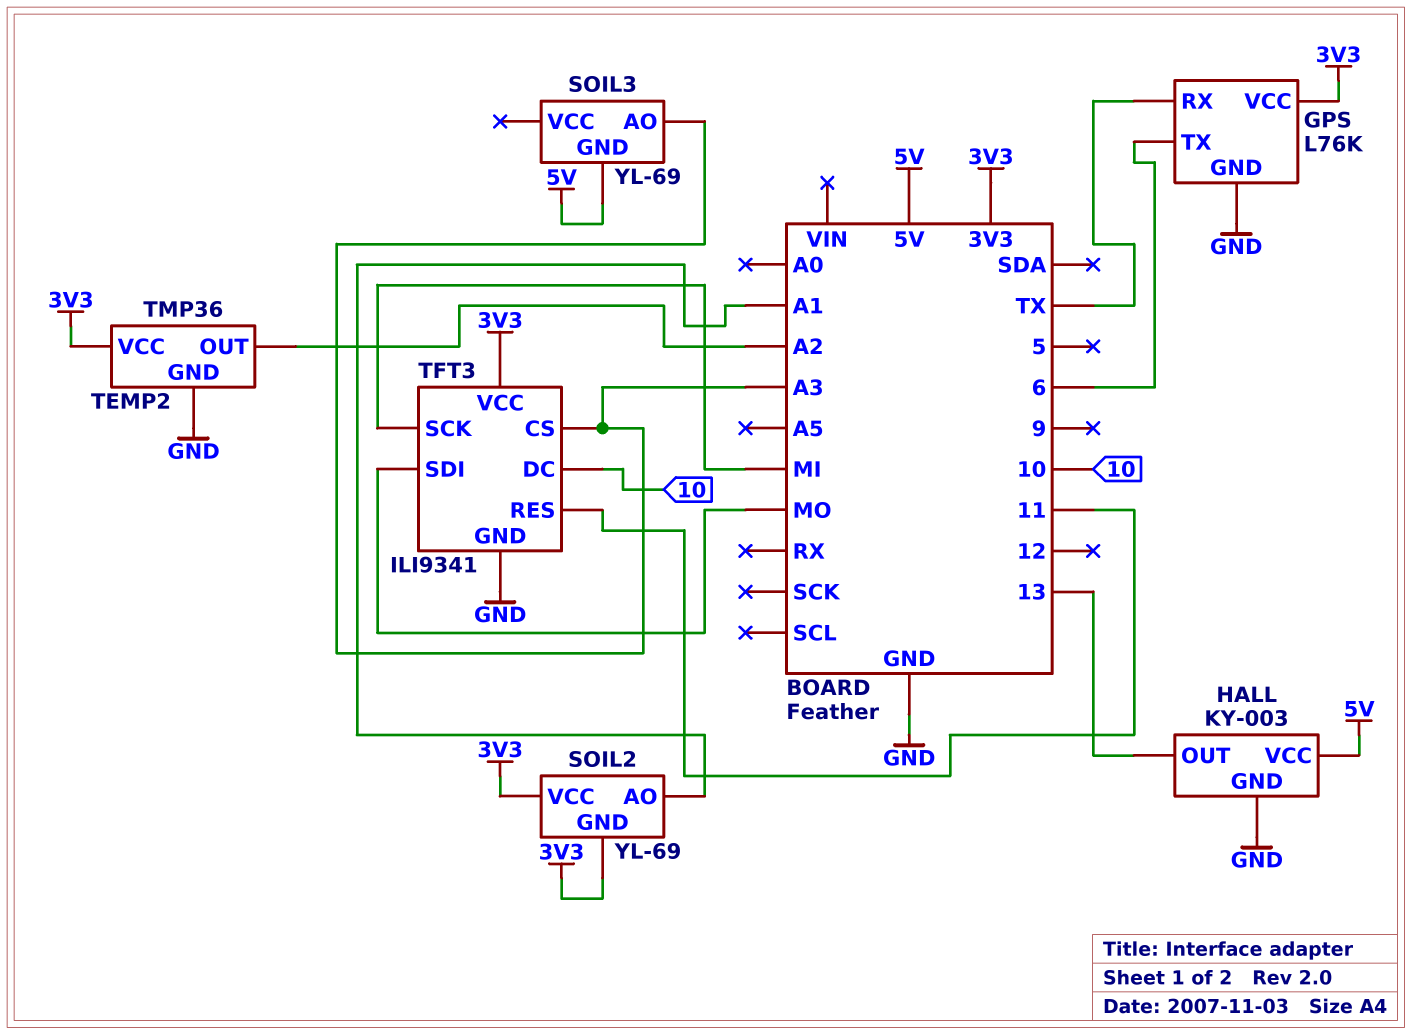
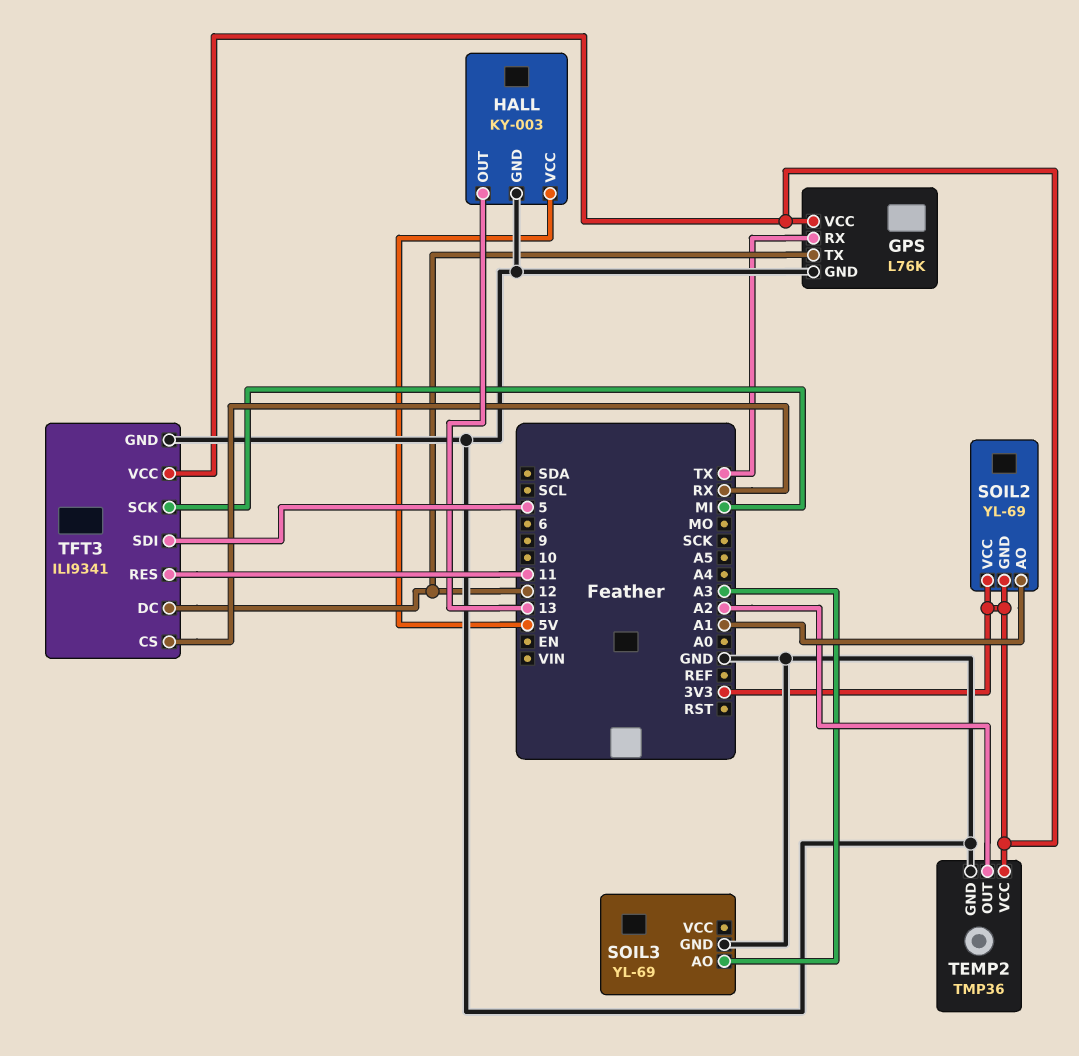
GPS pin TX: 6 -> 12
SOIL3 pin GND: 5V -> GND
TFT3 pin CS: A3 -> RX
TFT3 pin DC: 10 -> 12
TFT3 pin SDI: MO -> 5

